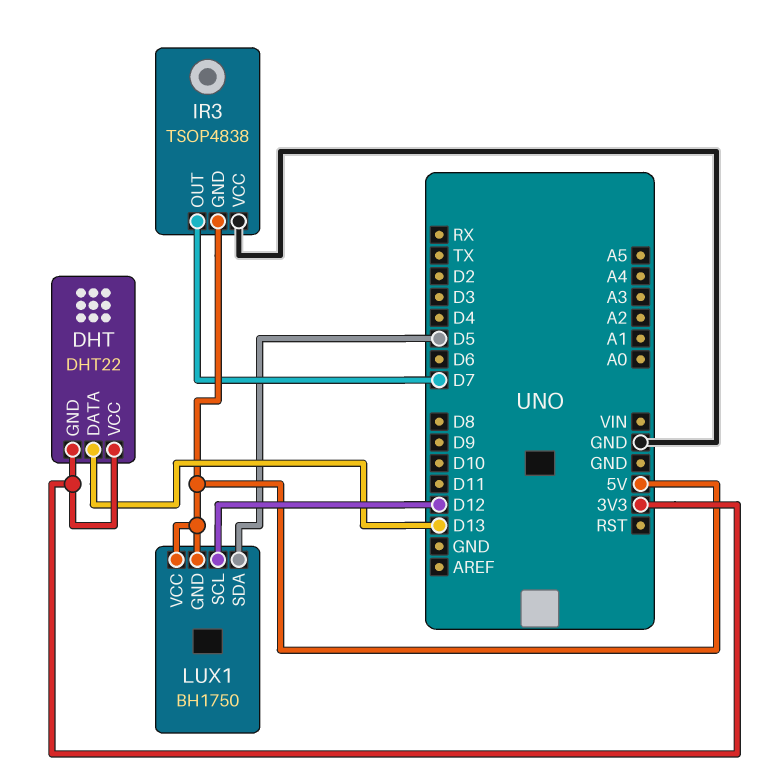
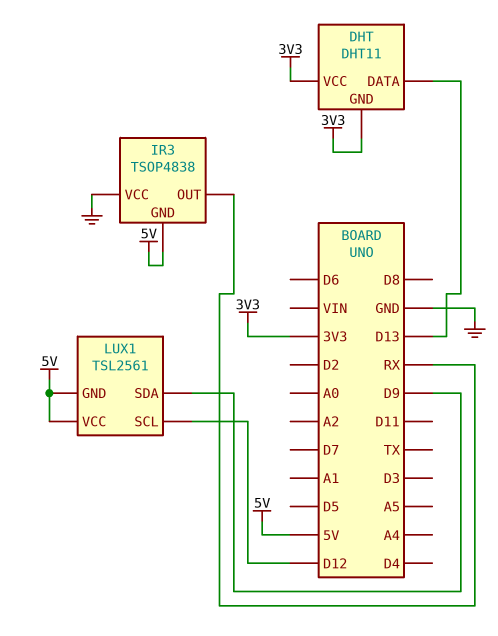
DHT: DHT22 -> DHT11
IR3 pin OUT: D7 -> RX
LUX1: BH1750 -> TSL2561
LUX1 pin SDA: D5 -> D9

